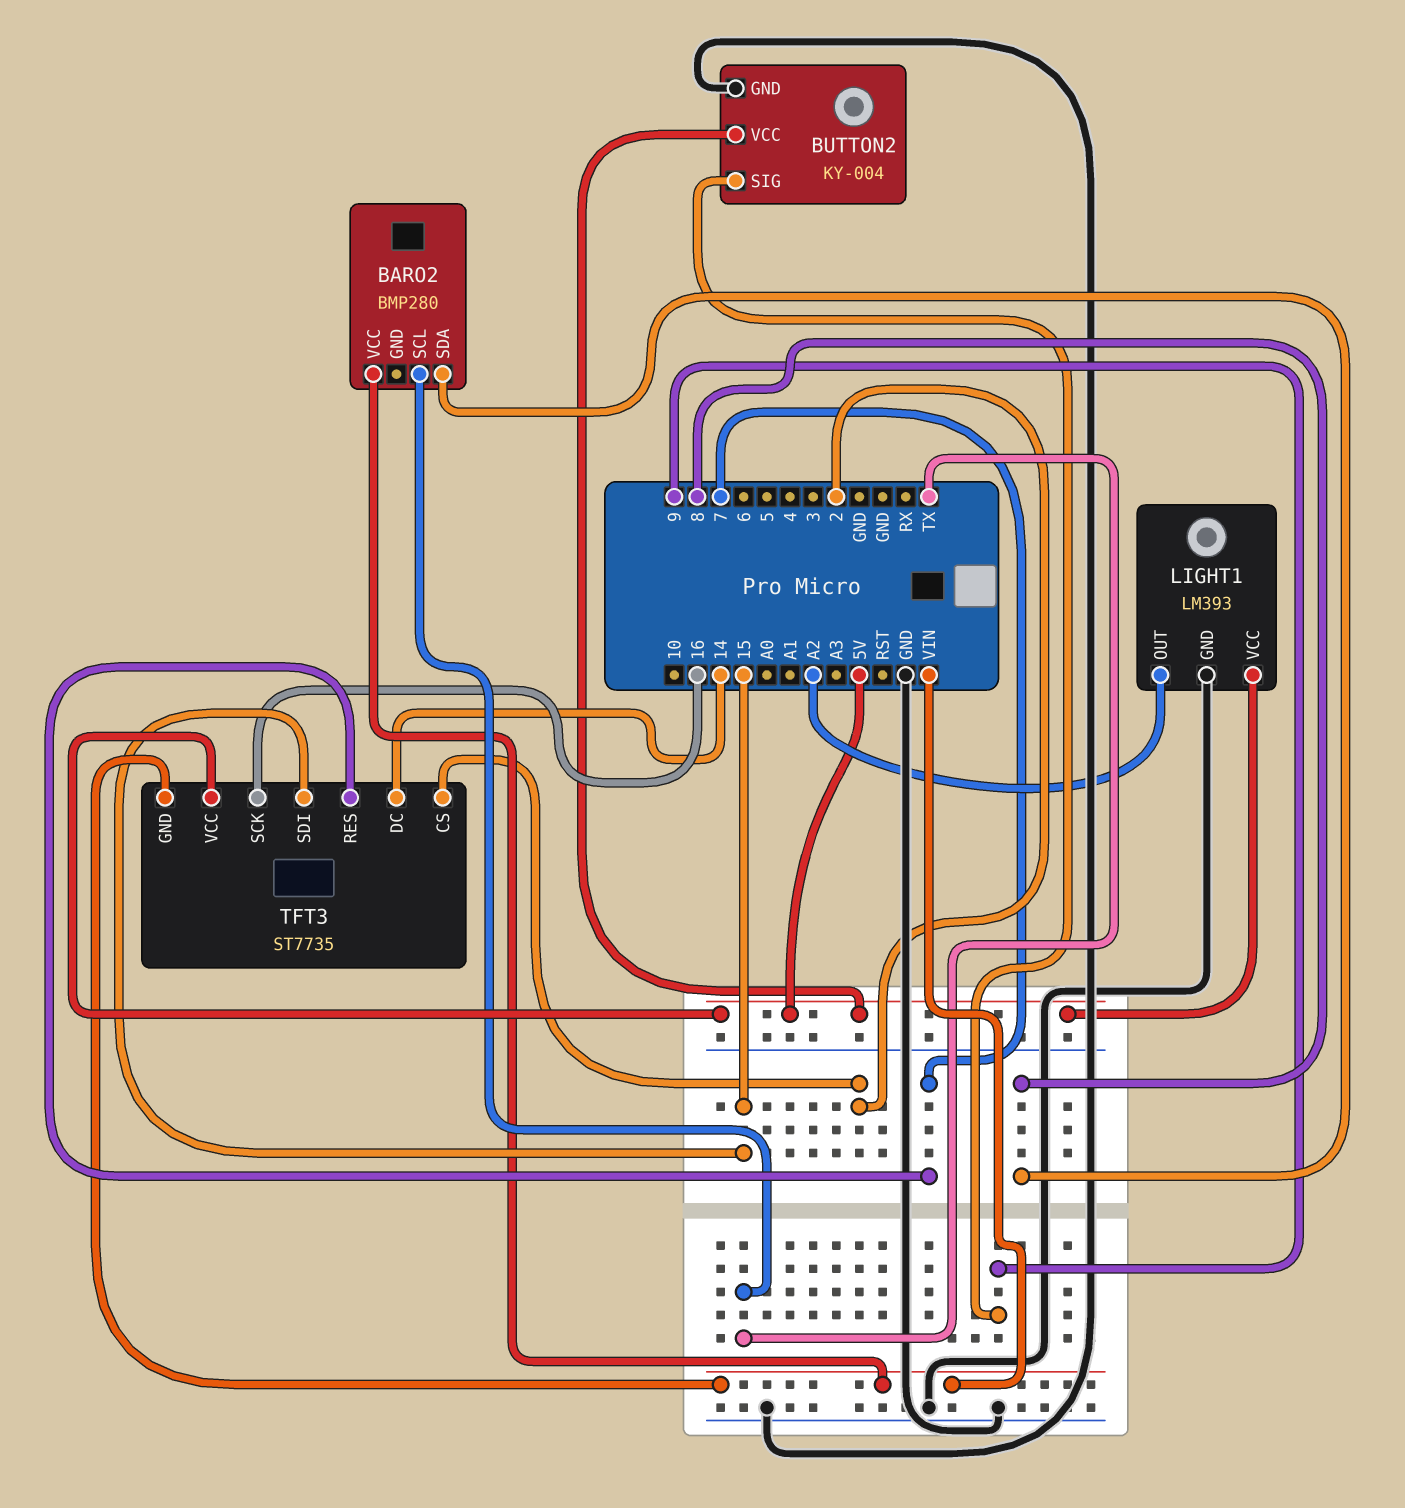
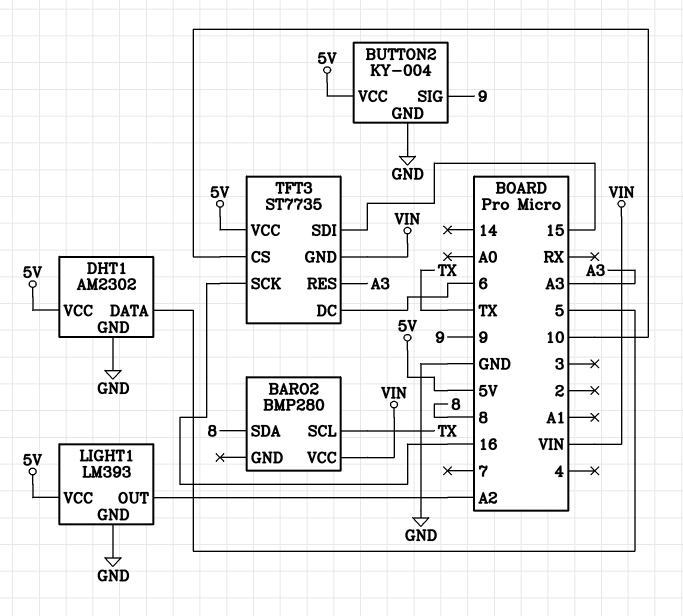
DHT1: none -> AM2302
DHT1 pin DATA: none -> 5
DHT1 pin GND: none -> GND
DHT1 pin VCC: none -> 5V
TFT3 pin CS: 2 -> 10
TFT3 pin DC: 14 -> 6
TFT3 pin RES: 7 -> A3

